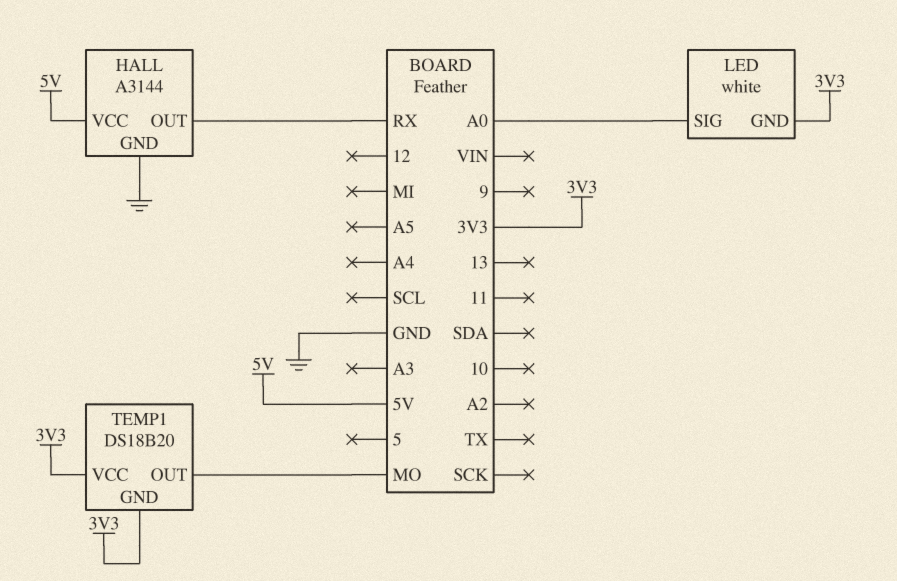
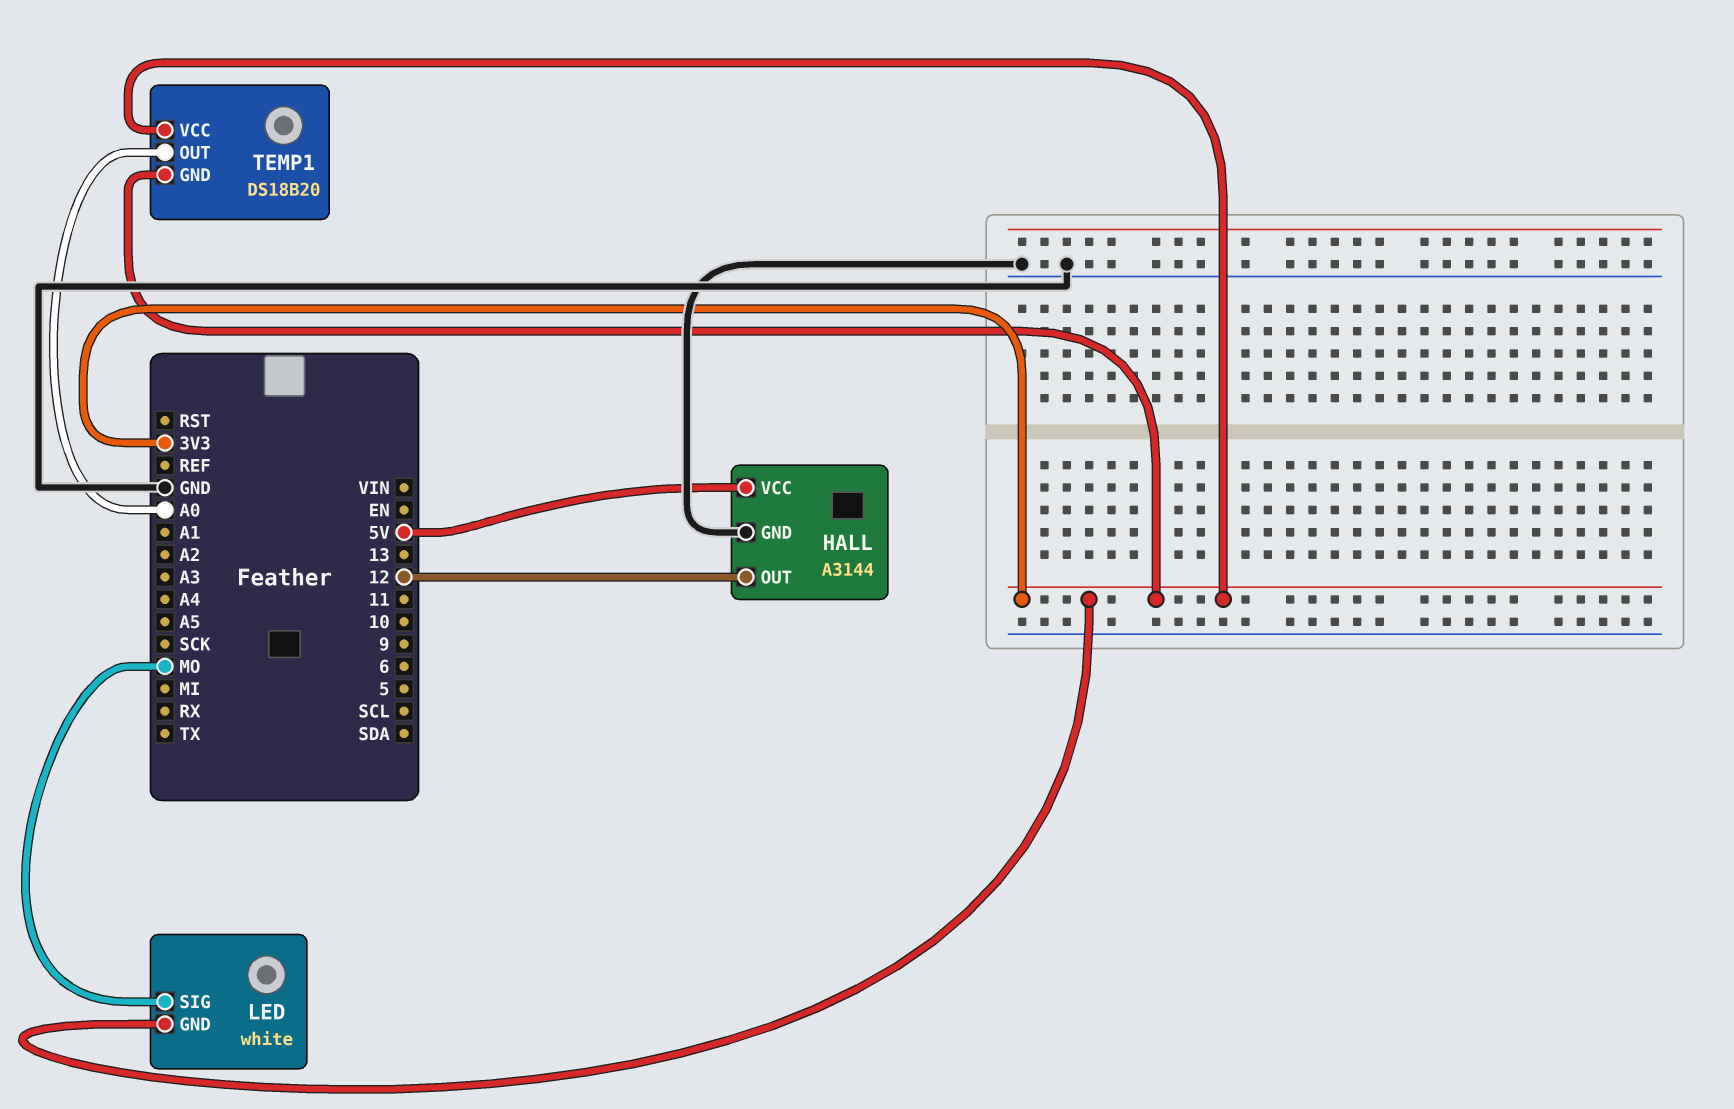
HALL pin OUT: RX -> 12
LED pin SIG: A0 -> MO
TEMP1 pin OUT: MO -> A0

